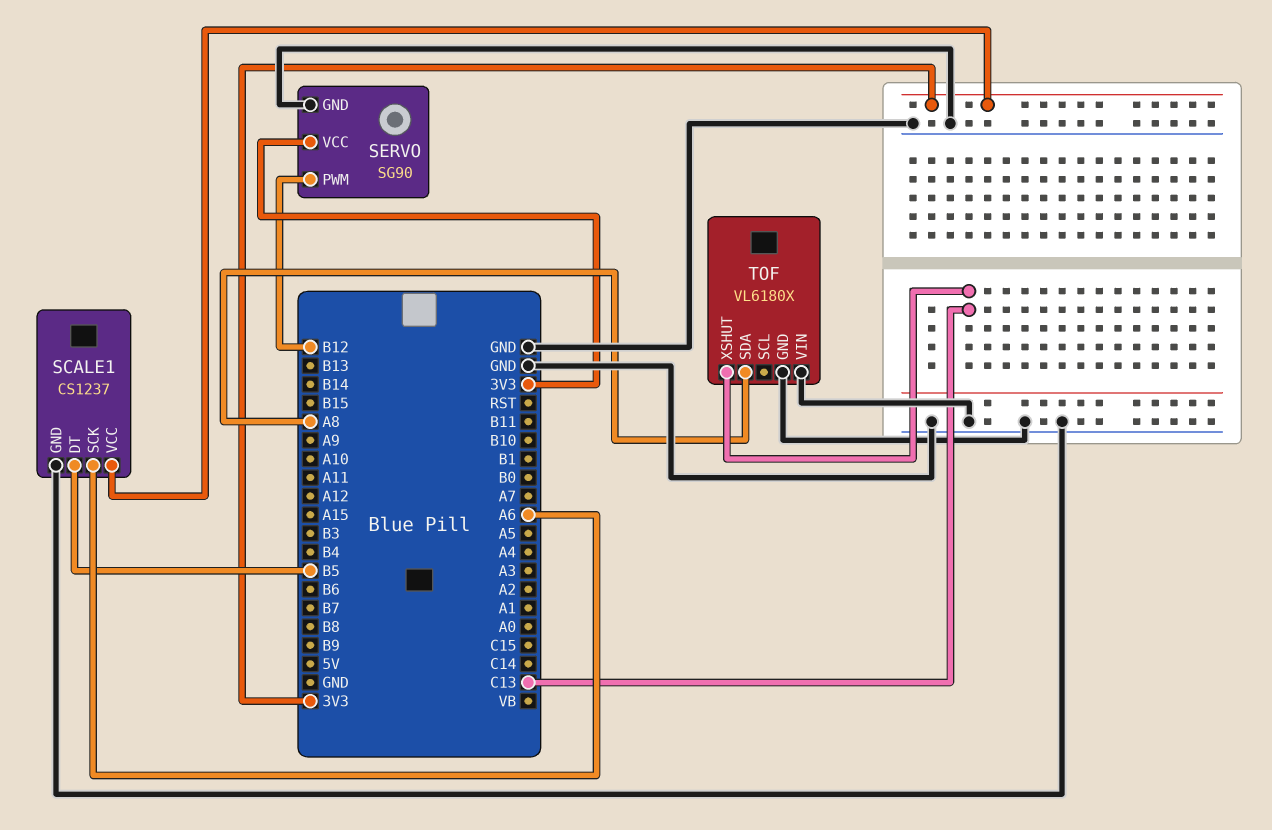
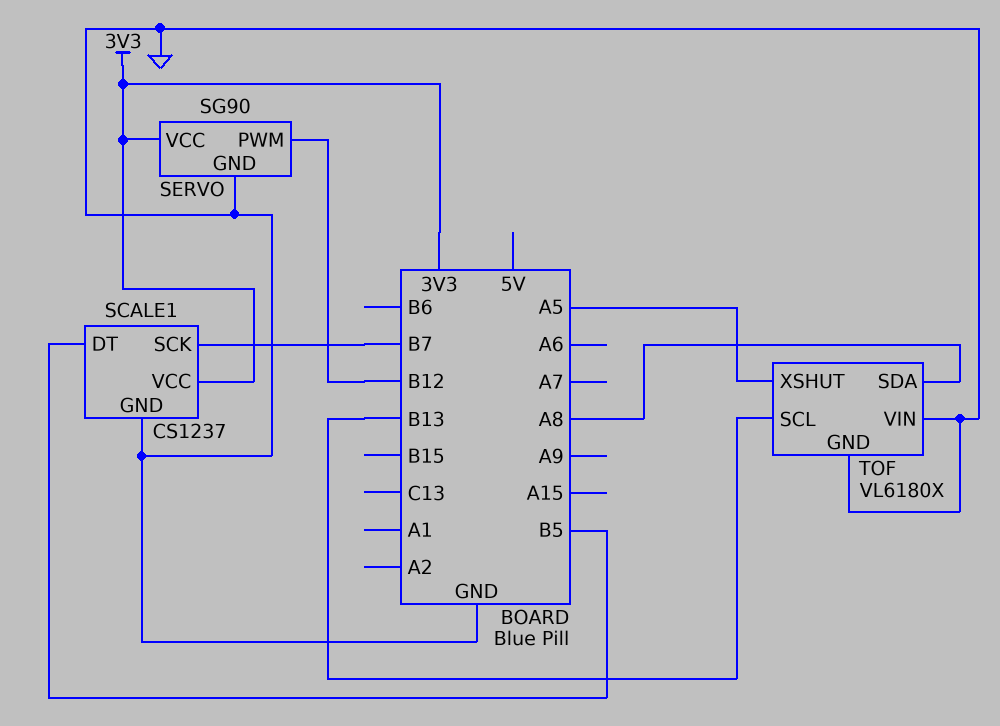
SCALE1 pin SCK: A6 -> B7
TOF pin SCL: none -> B13
TOF pin XSHUT: C13 -> A5

